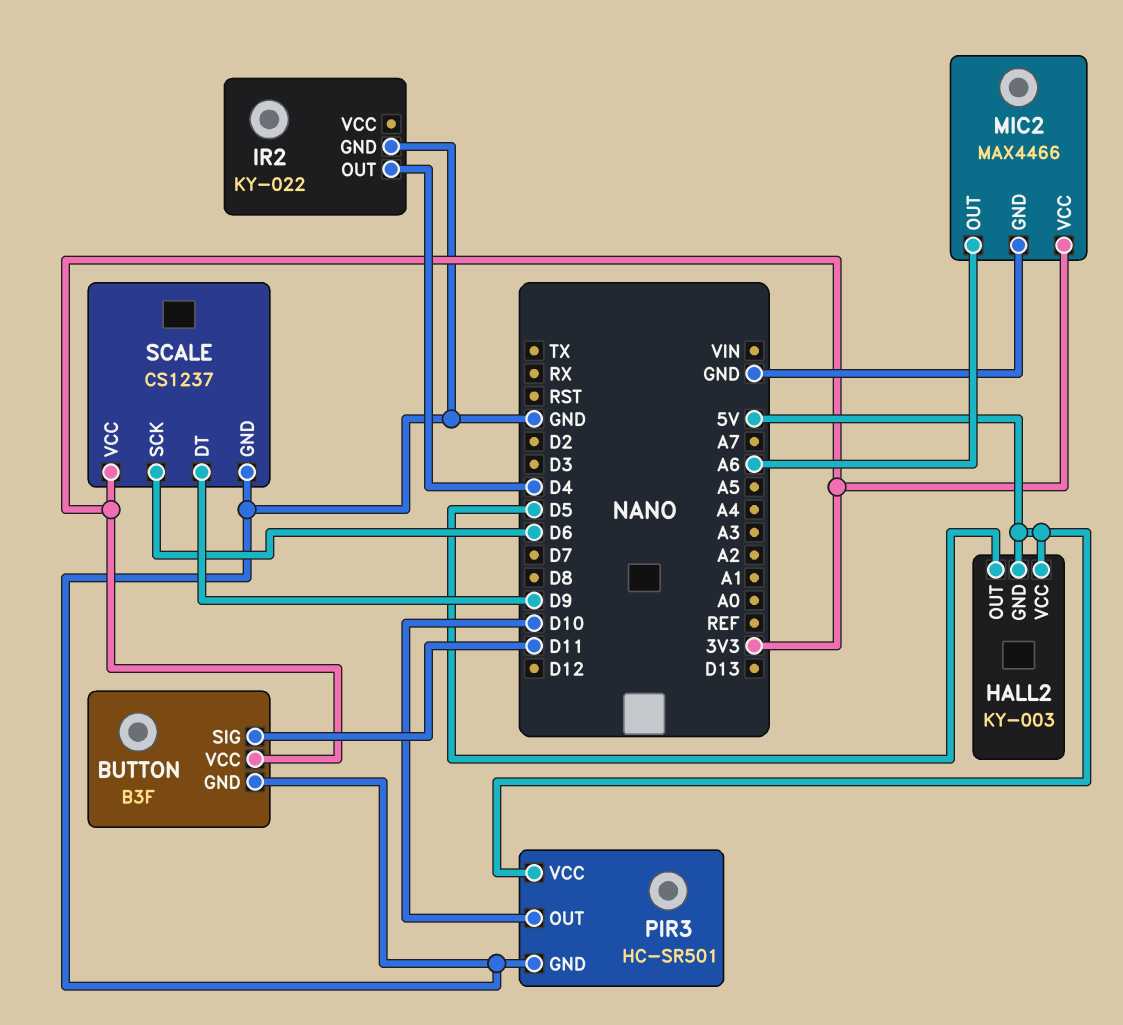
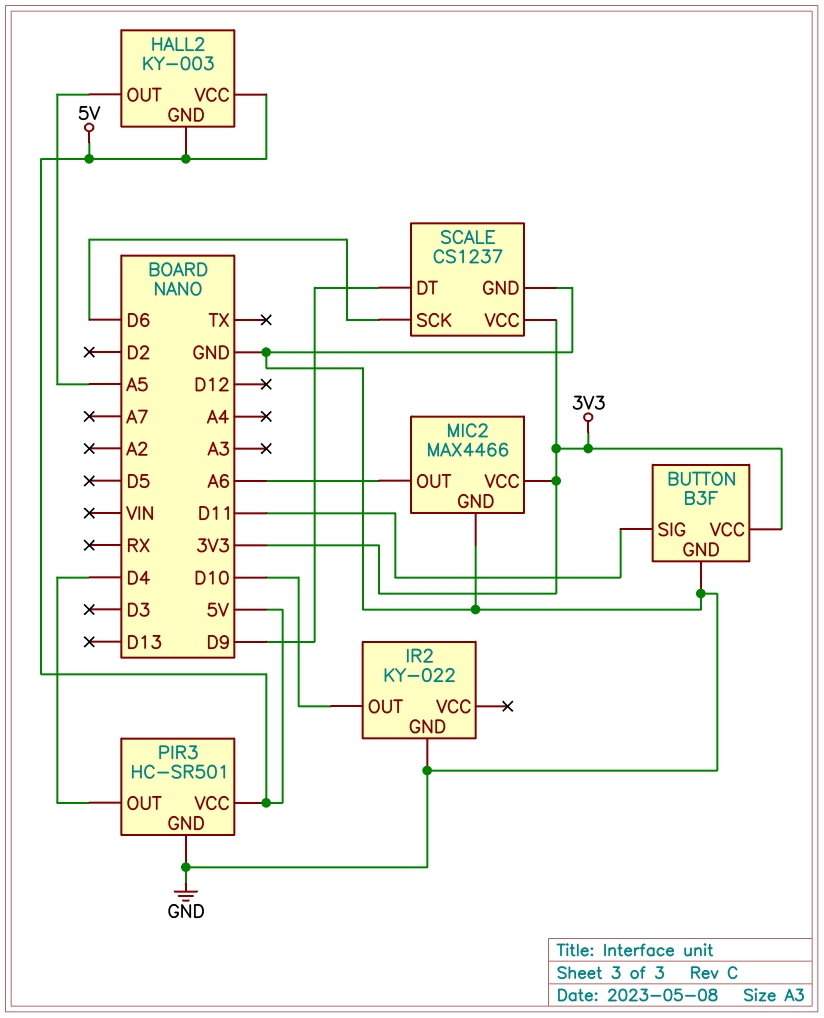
HALL2 pin OUT: D5 -> A5
IR2 pin OUT: D4 -> D10
PIR3 pin OUT: D10 -> D4

